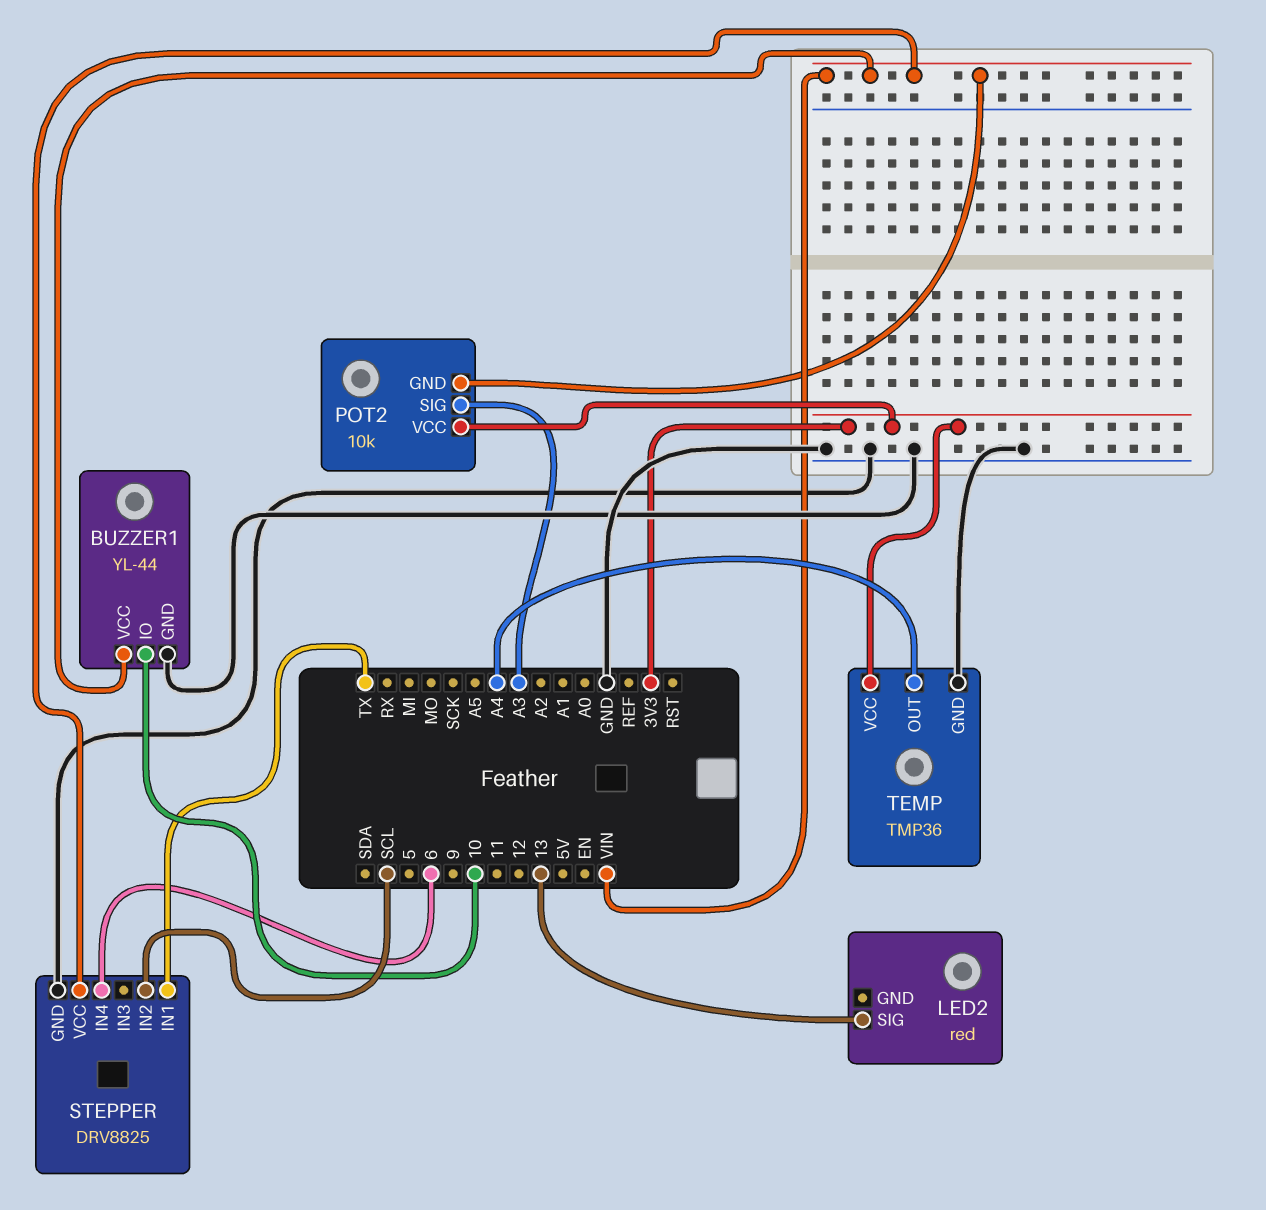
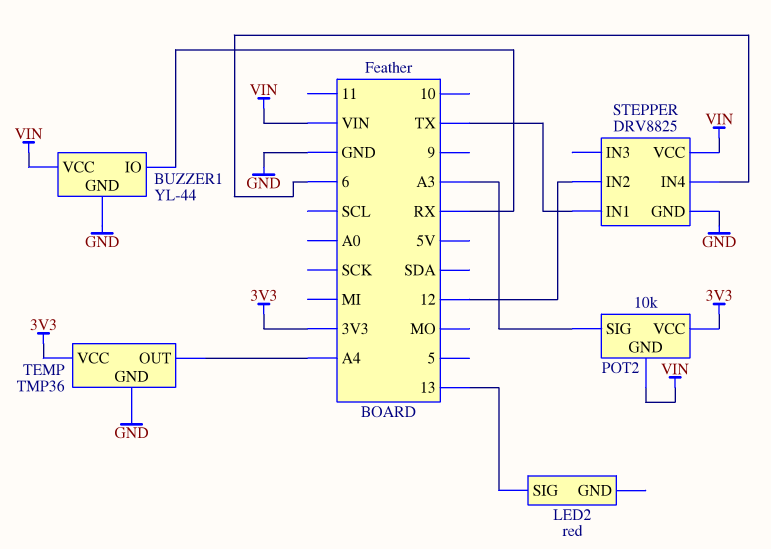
BUZZER1 pin IO: 10 -> RX
STEPPER pin IN2: SCL -> 12

